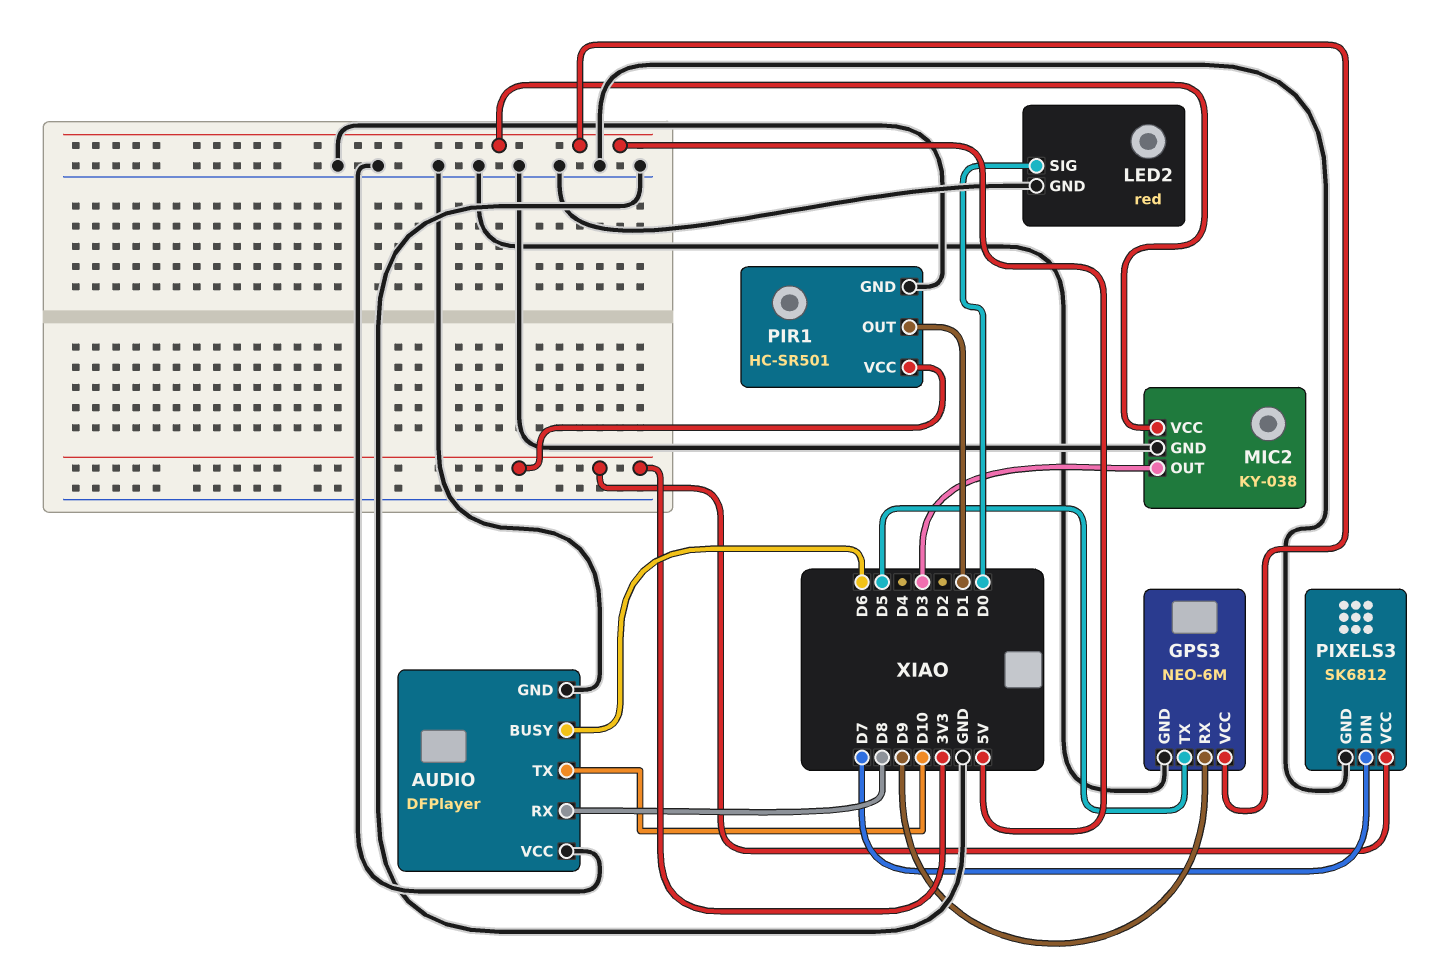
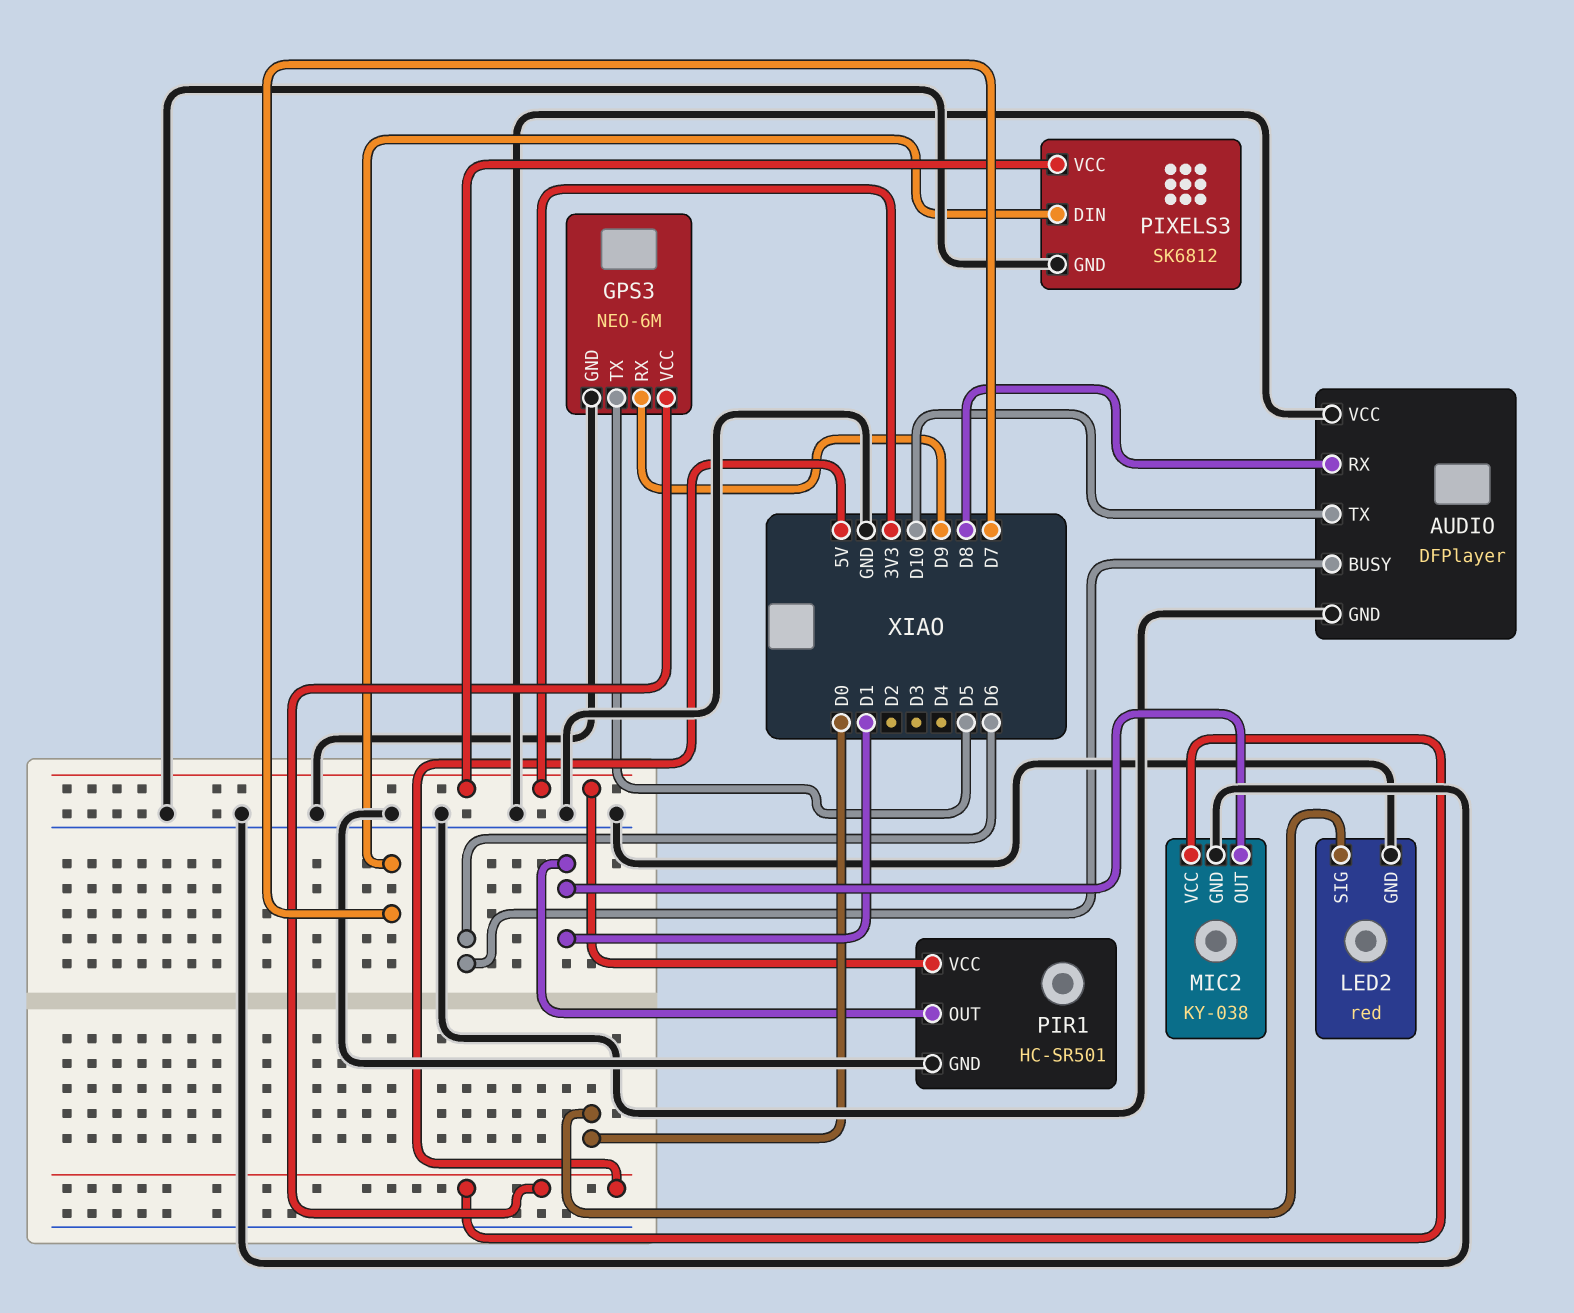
MIC2 pin OUT: D3 -> D1

